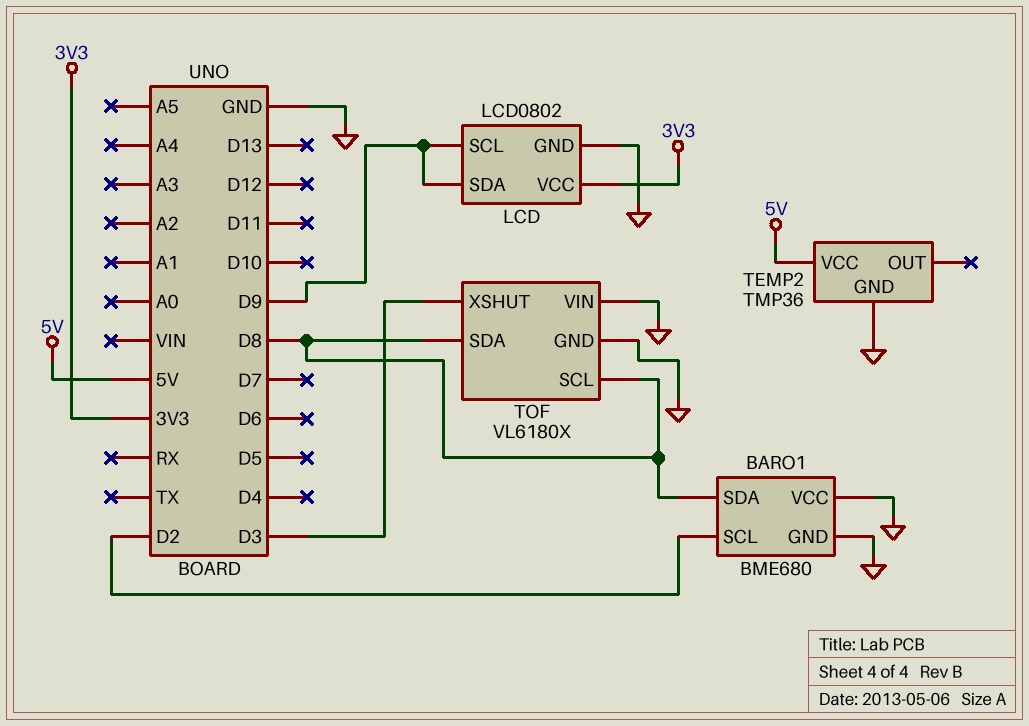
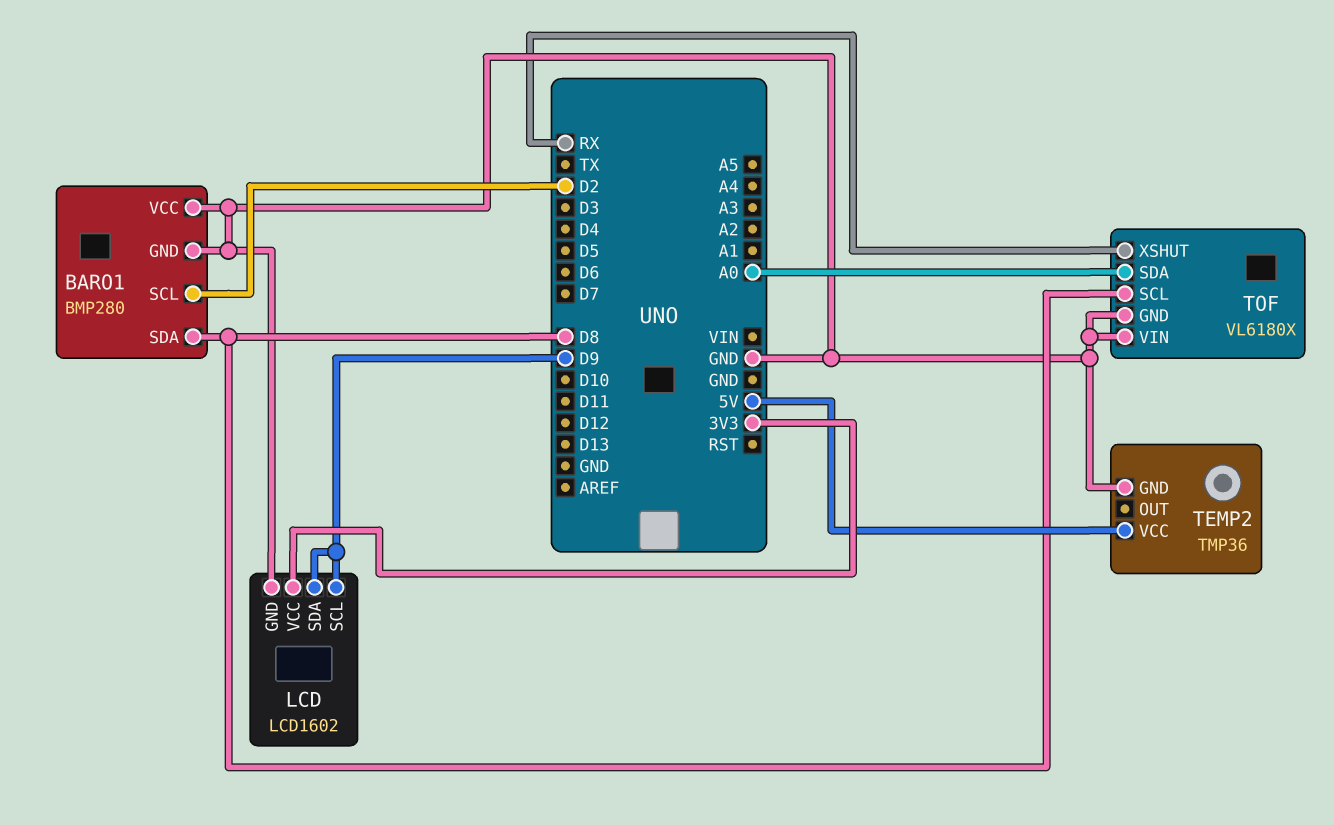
BARO1: BME680 -> BMP280
LCD: LCD0802 -> LCD1602
TOF pin SDA: D8 -> A0
TOF pin XSHUT: D3 -> RX

